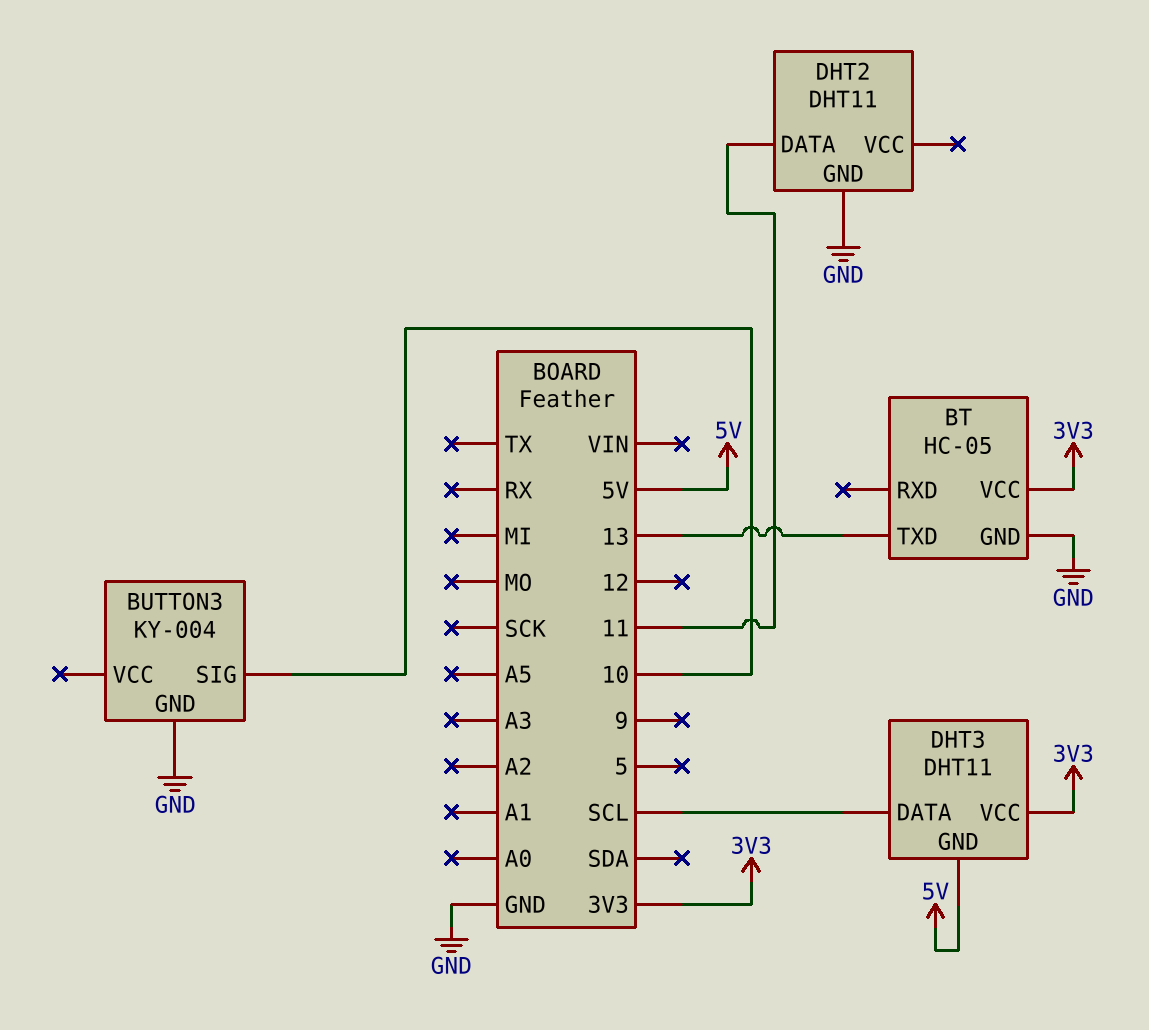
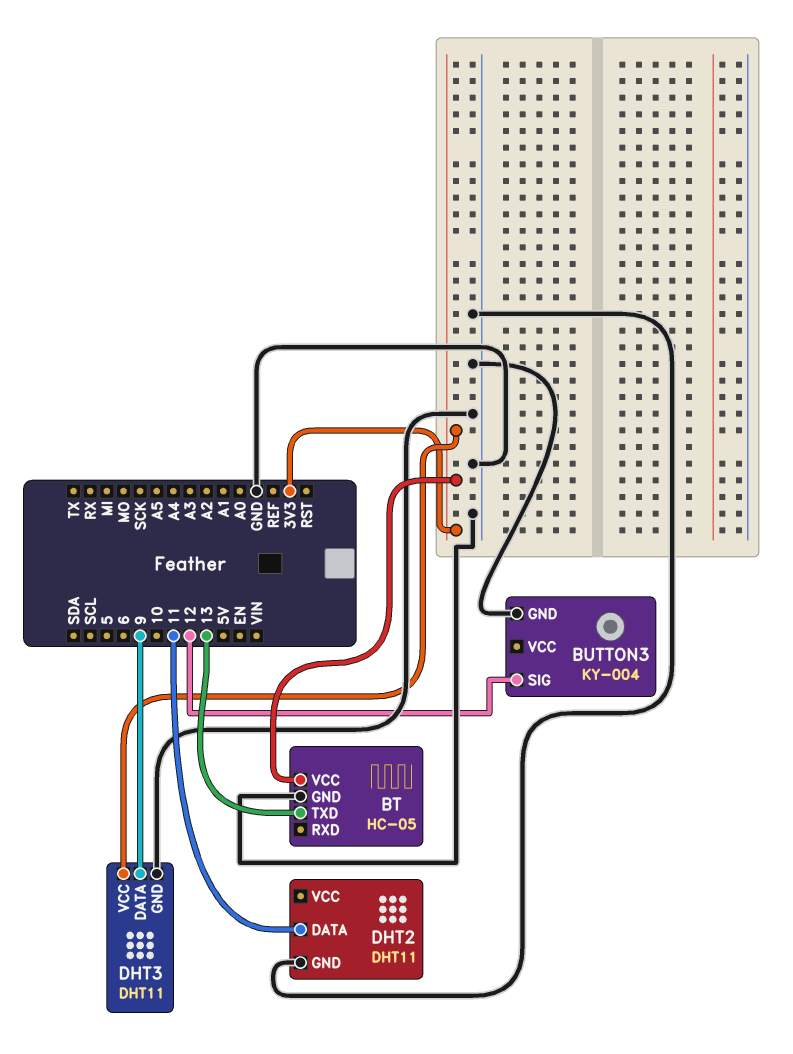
BUTTON3 pin SIG: 10 -> 12
DHT3 pin DATA: SCL -> 9
DHT3 pin GND: 5V -> GND

